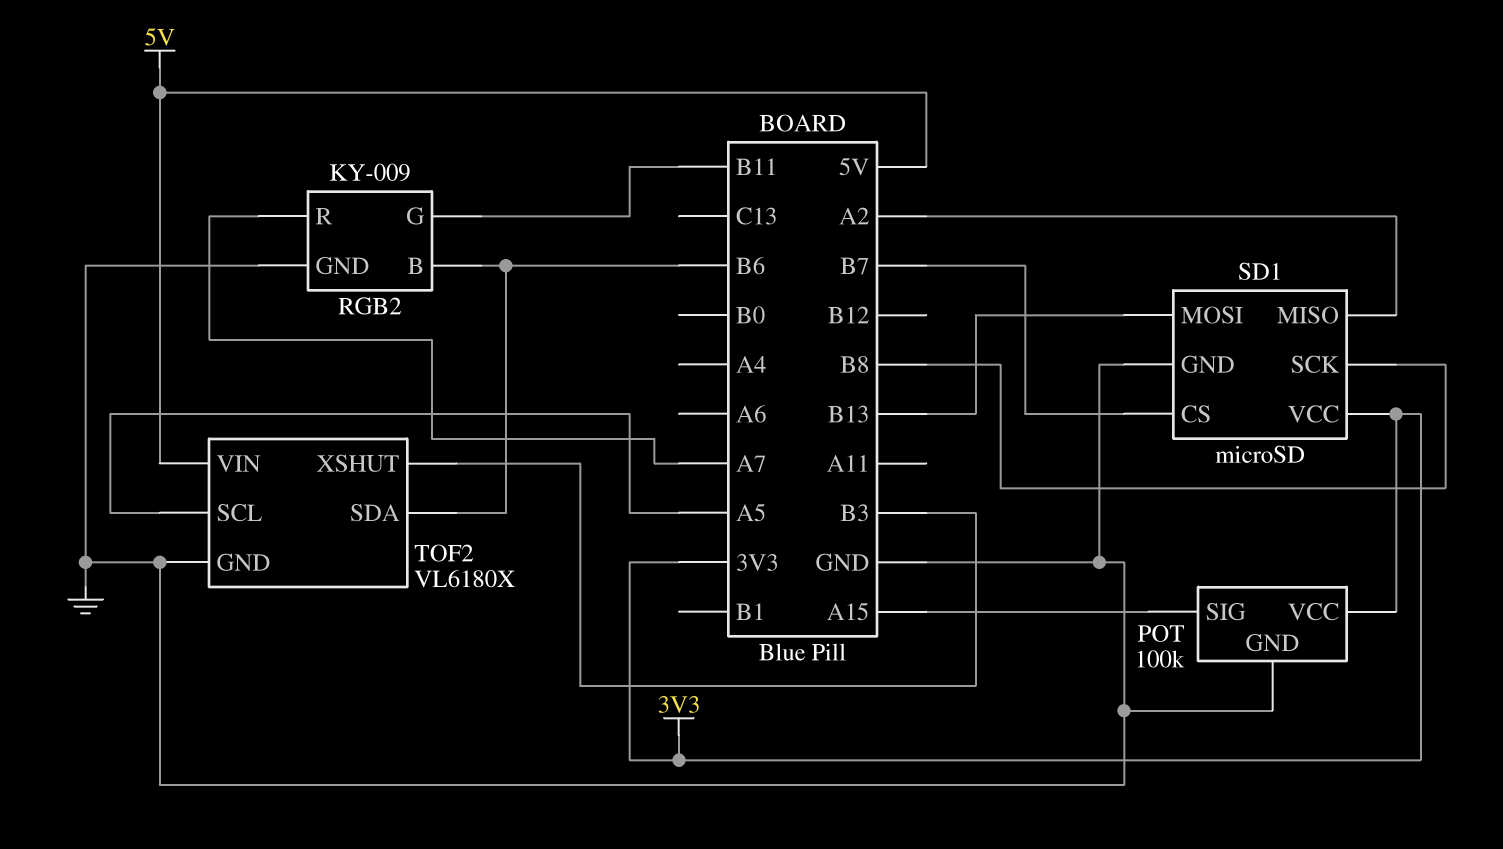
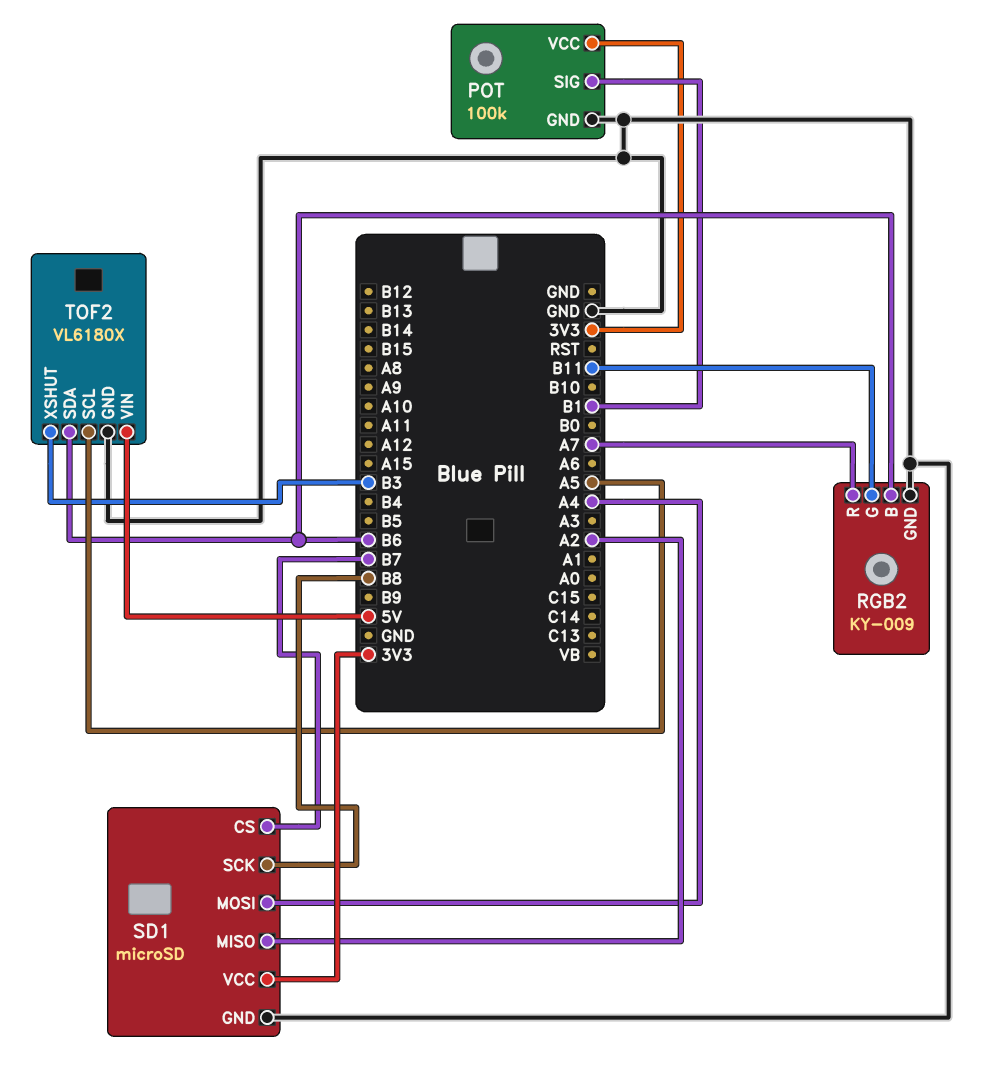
POT pin SIG: A15 -> B1
SD1 pin MOSI: B13 -> A4

